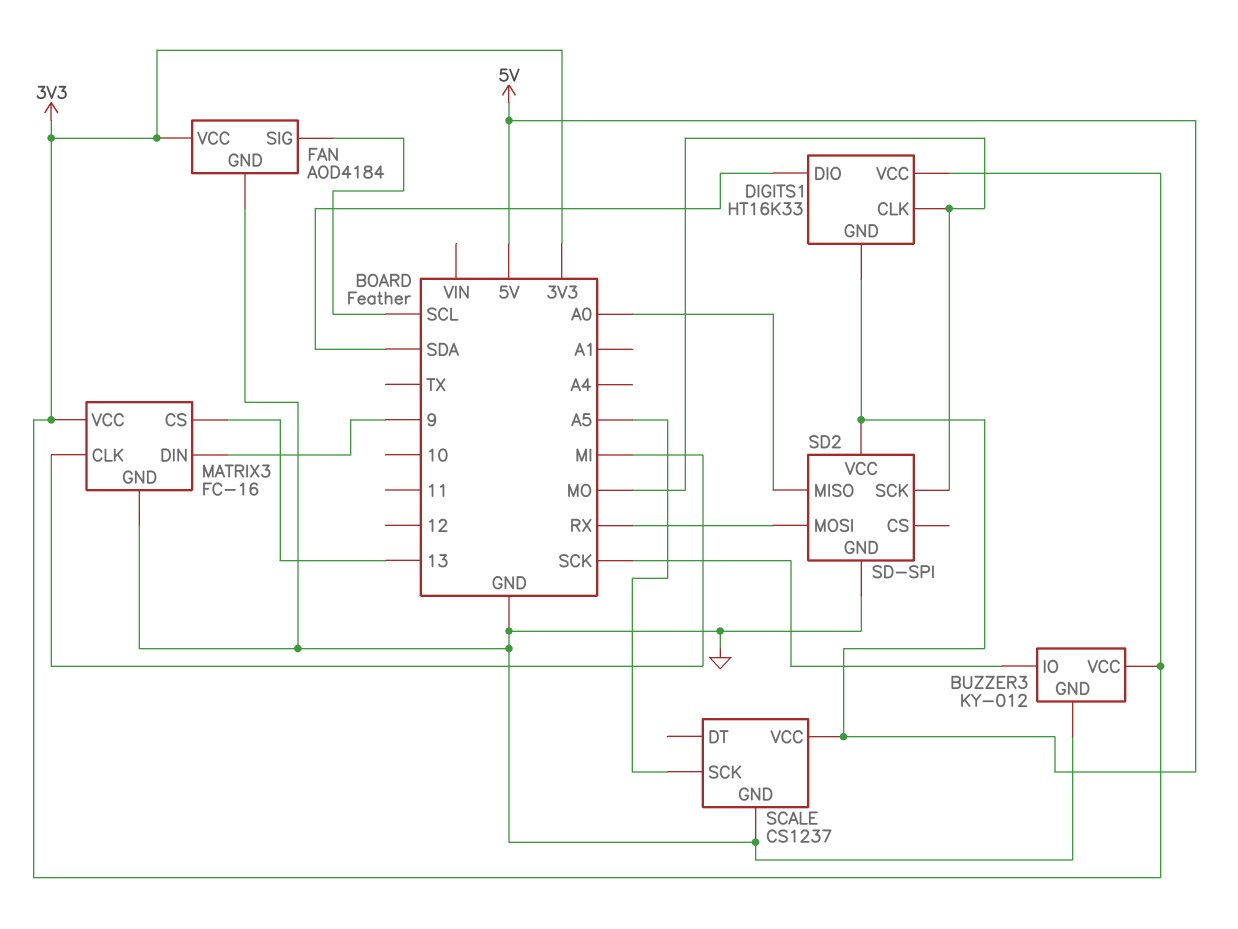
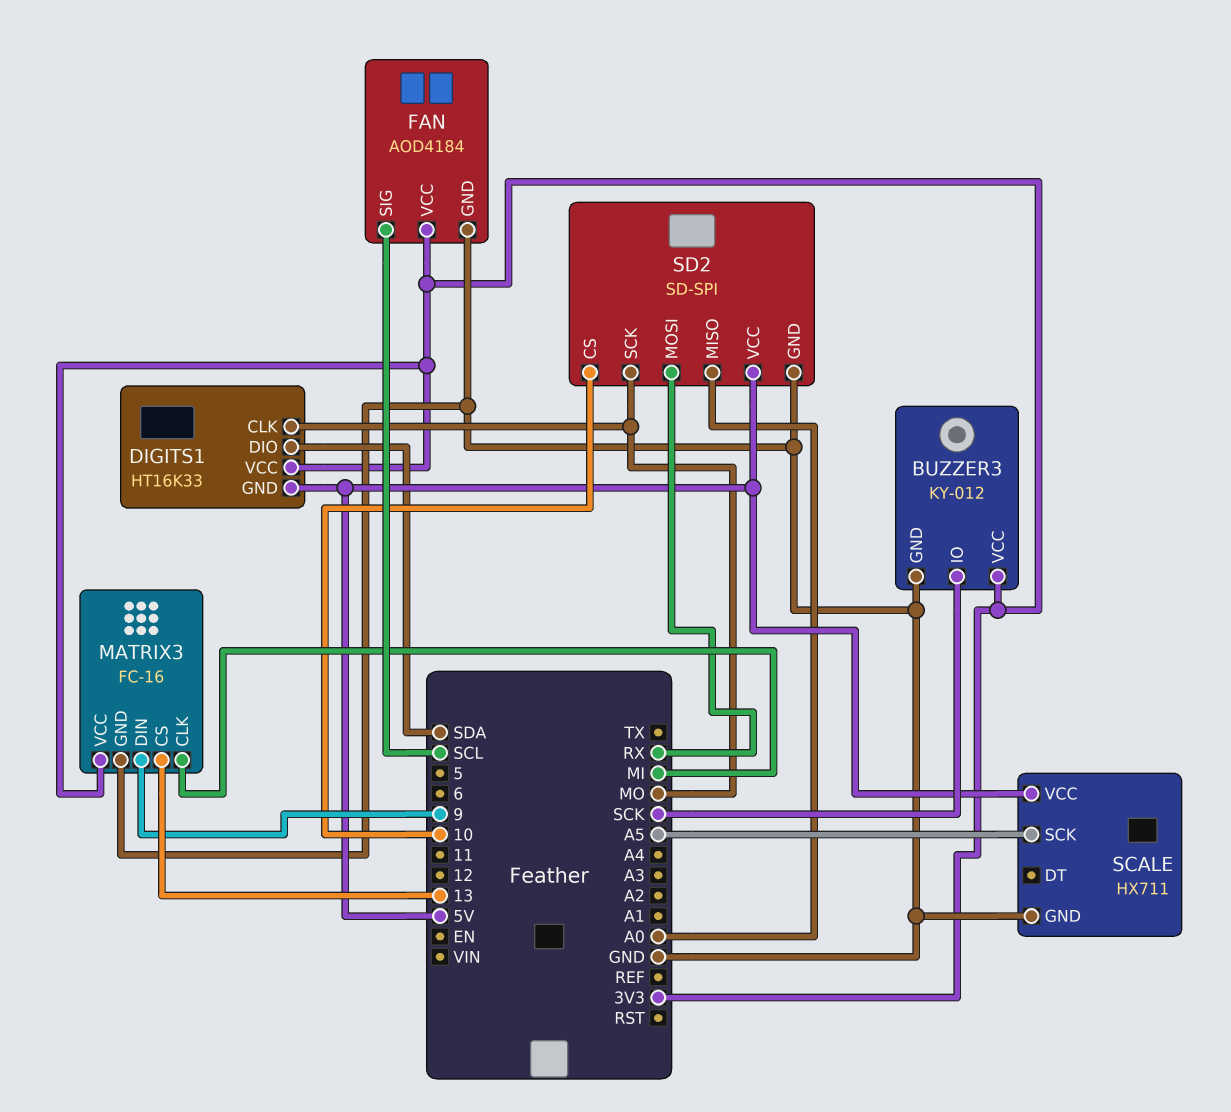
SCALE: CS1237 -> HX711
SD2 pin CS: none -> 10

